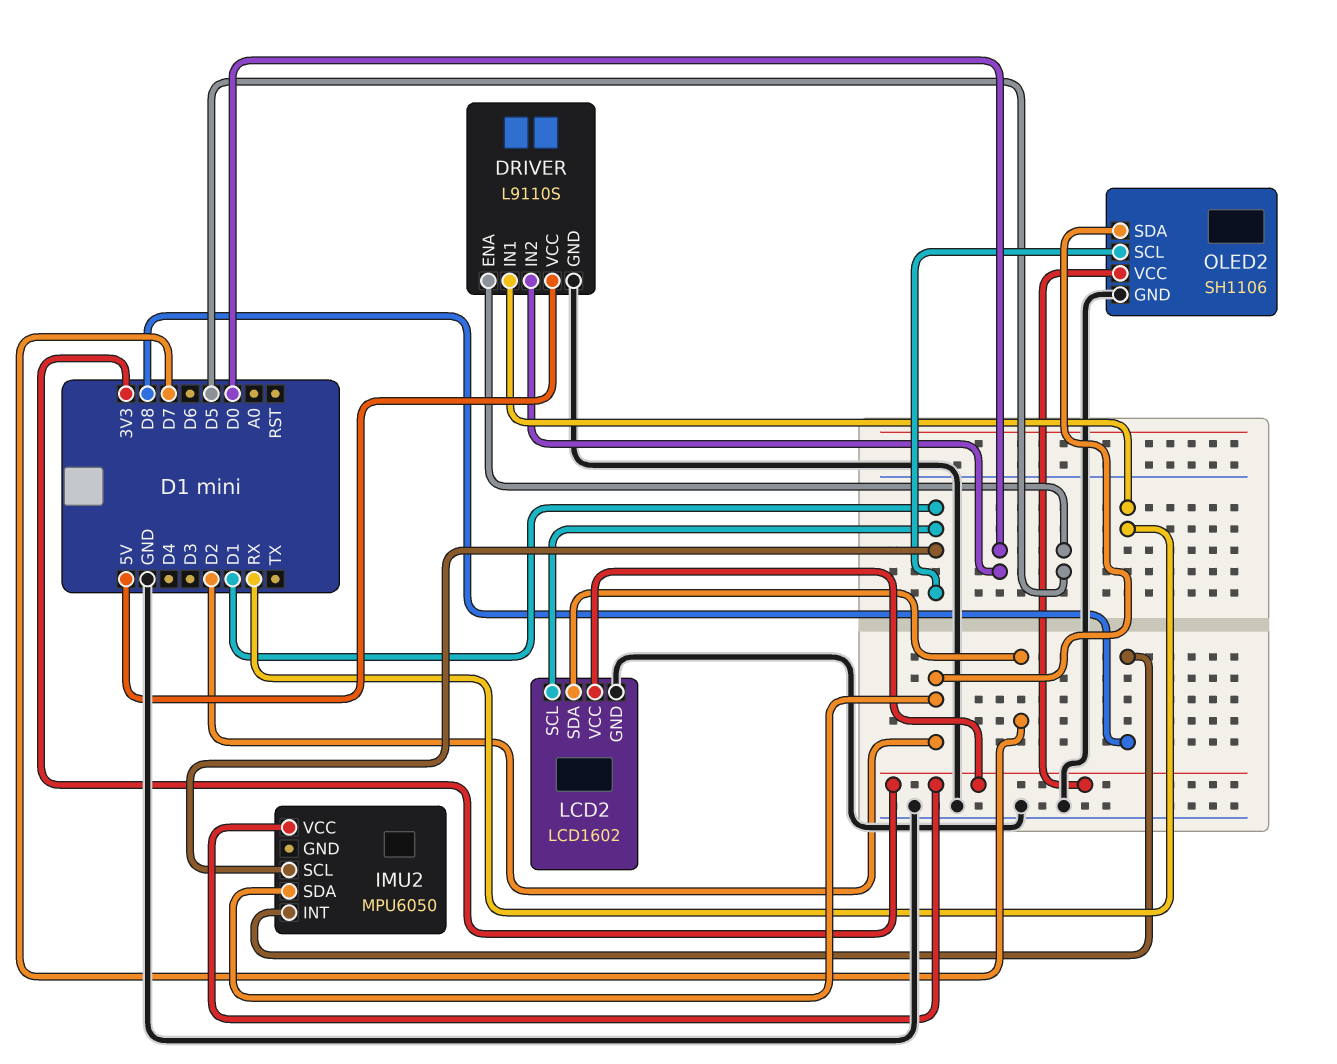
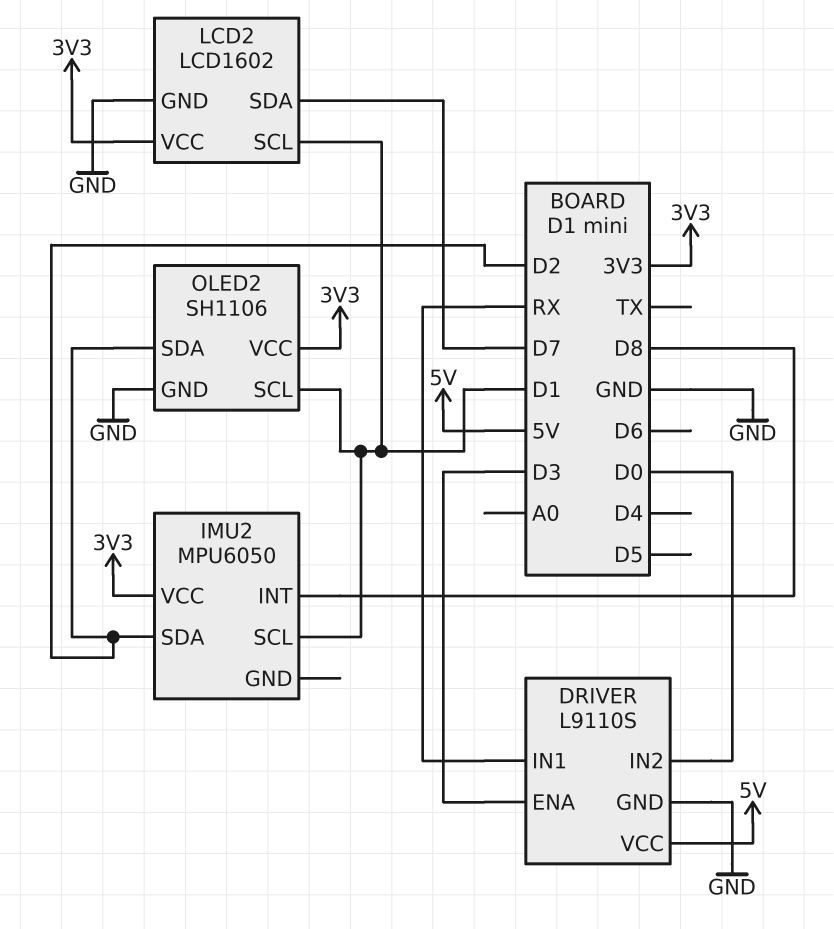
DRIVER pin ENA: D5 -> D3

